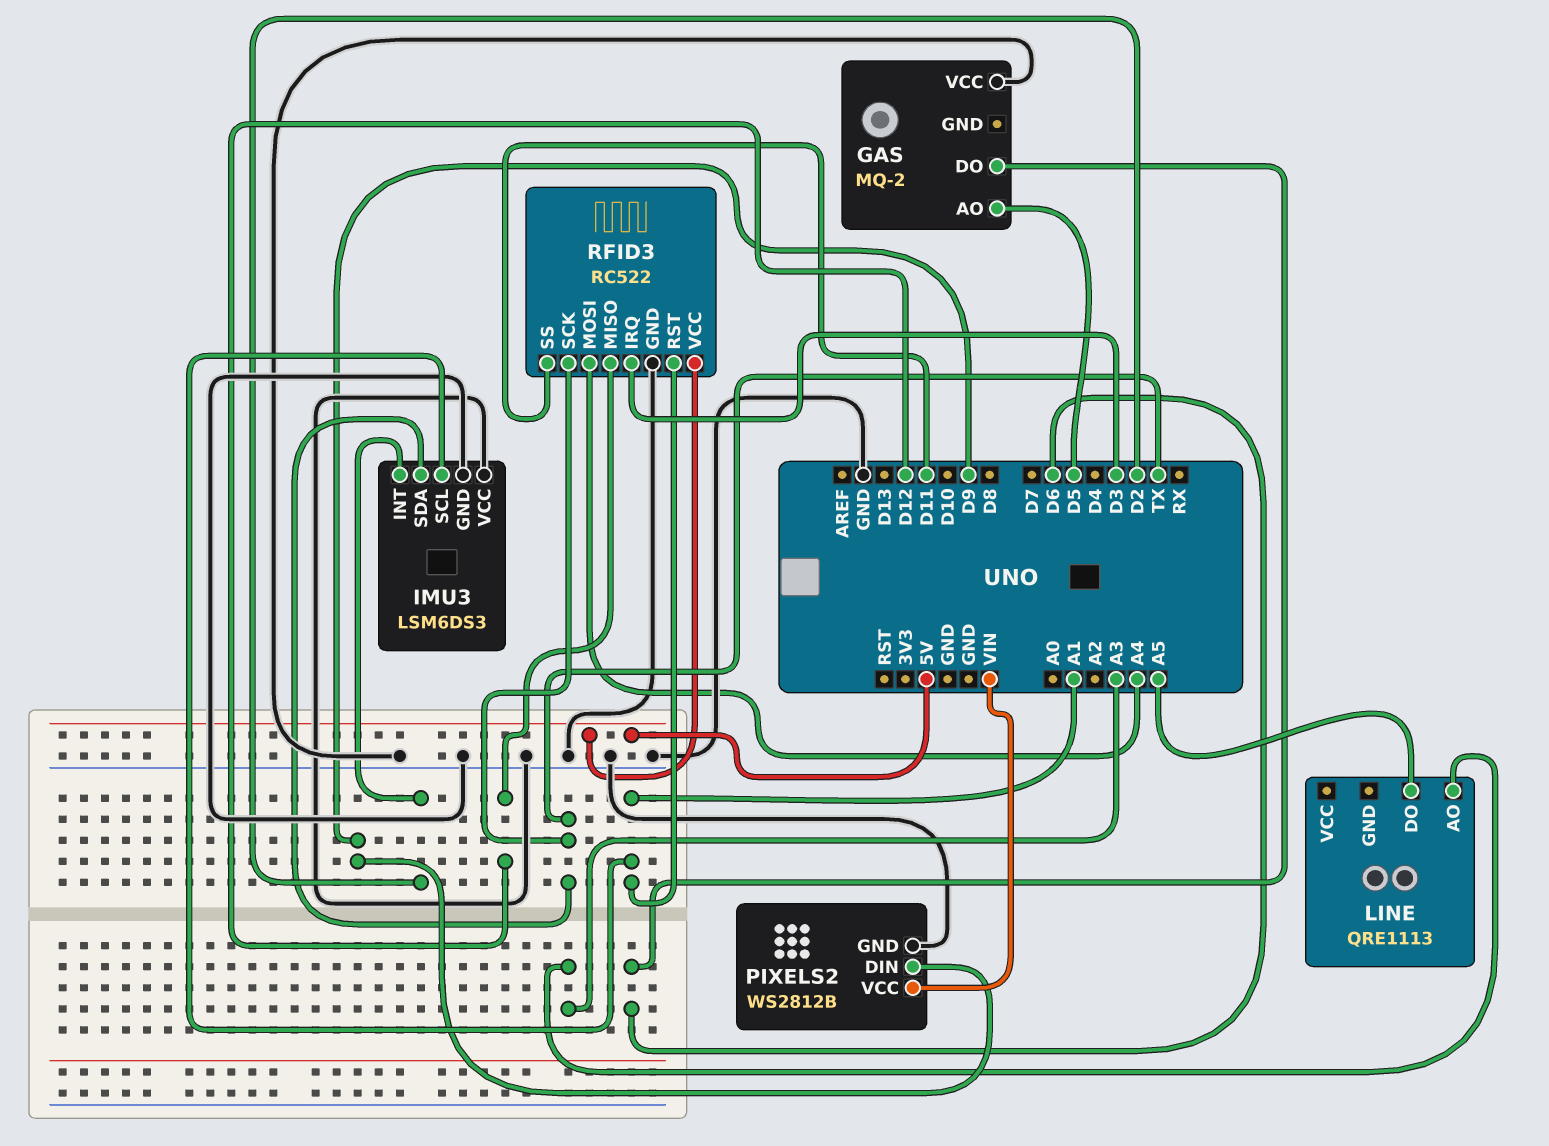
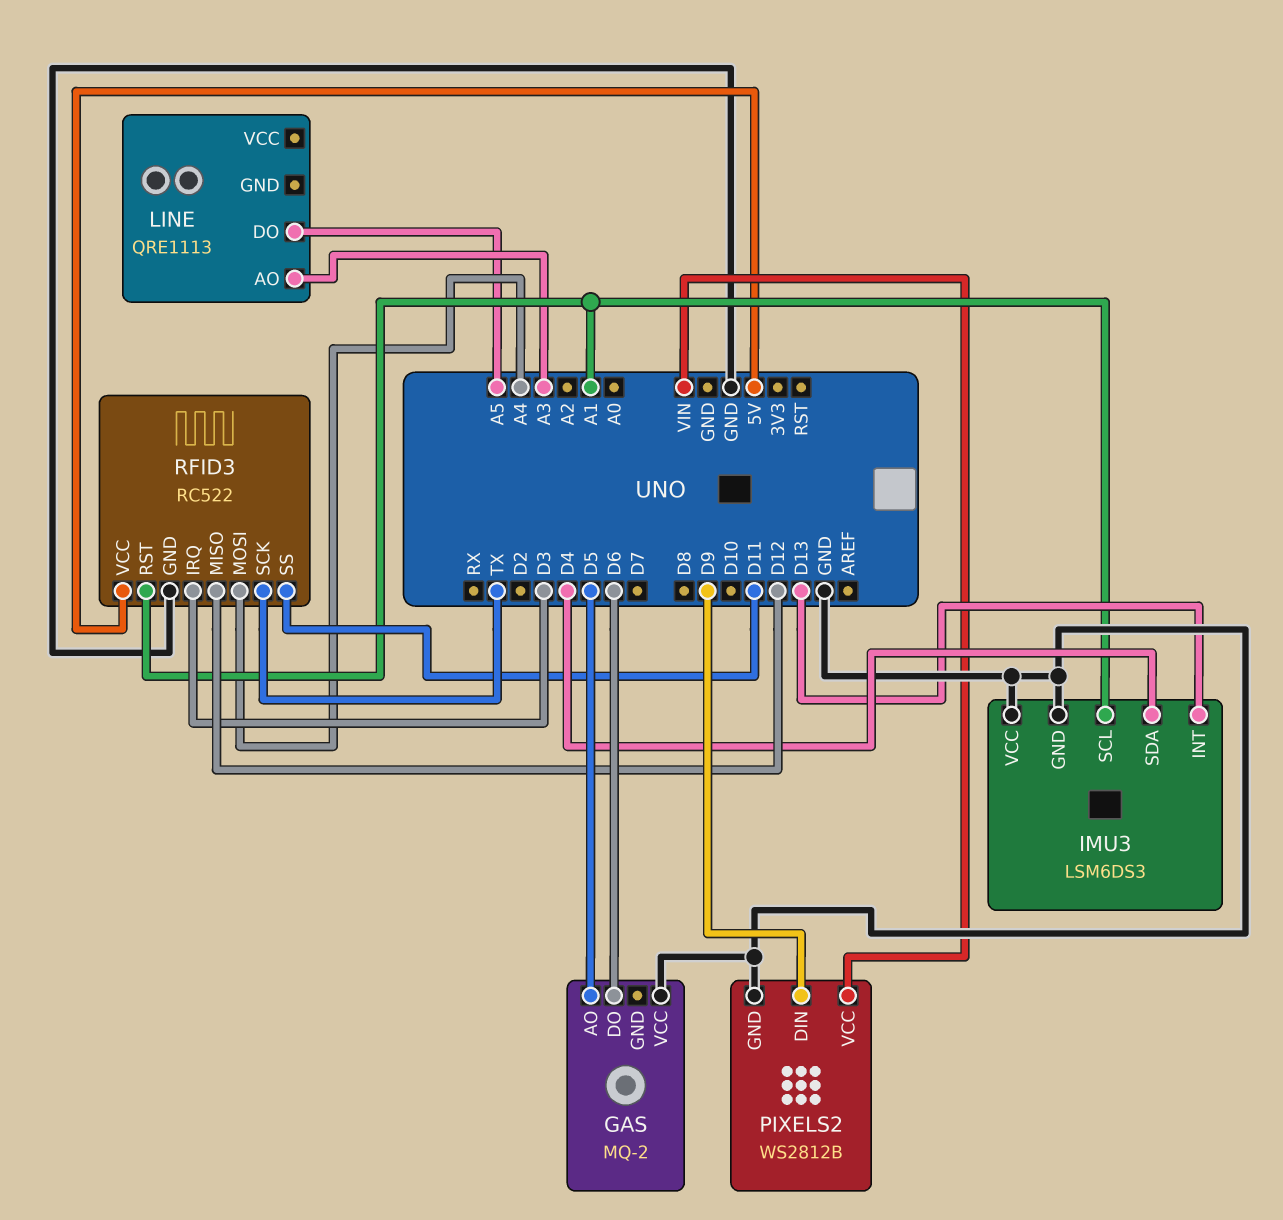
IMU3 pin INT: D2 -> D13
IMU3 pin SDA: TX -> D4

